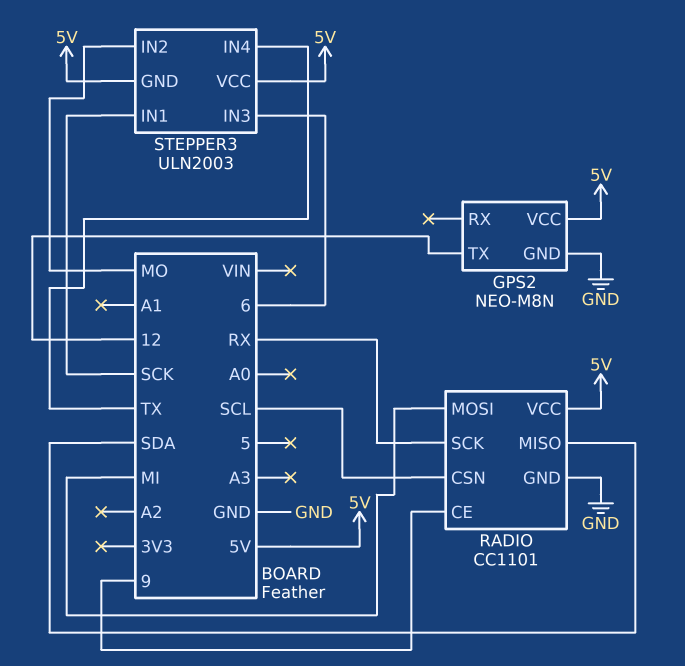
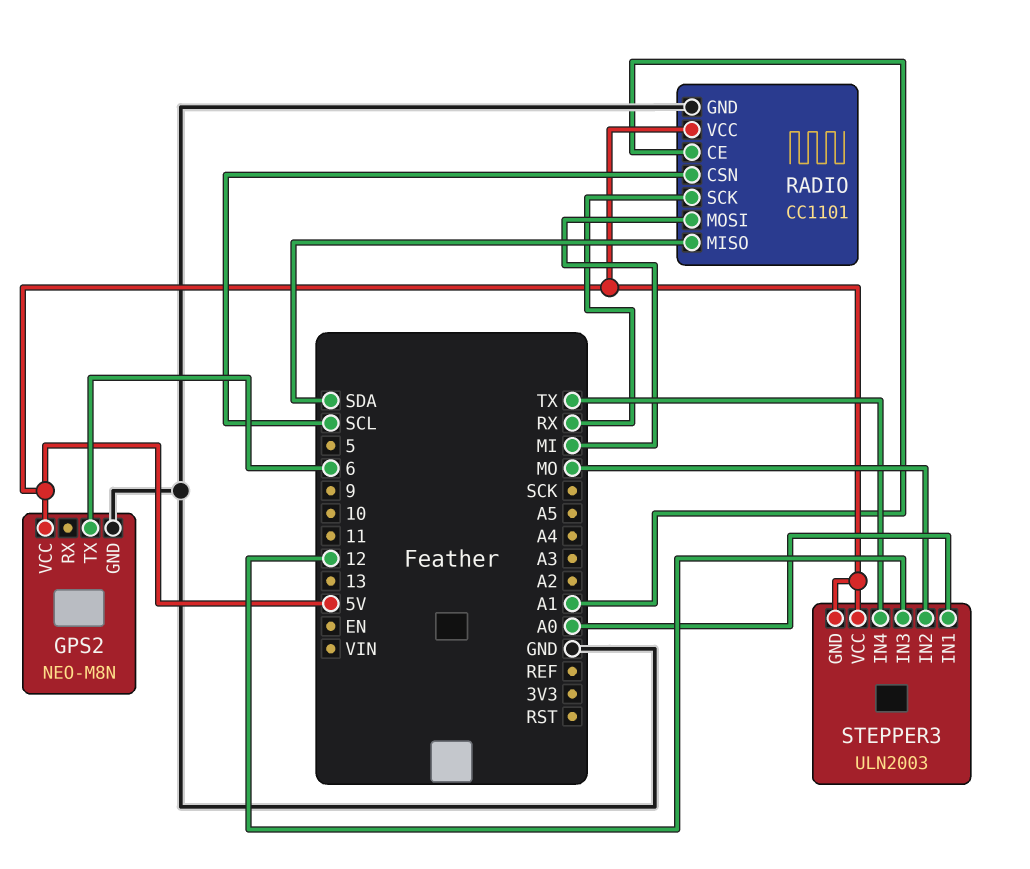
GPS2 pin TX: 12 -> 6
RADIO pin CE: 9 -> A1
STEPPER3 pin IN1: SCK -> A0
STEPPER3 pin IN3: 6 -> 12

